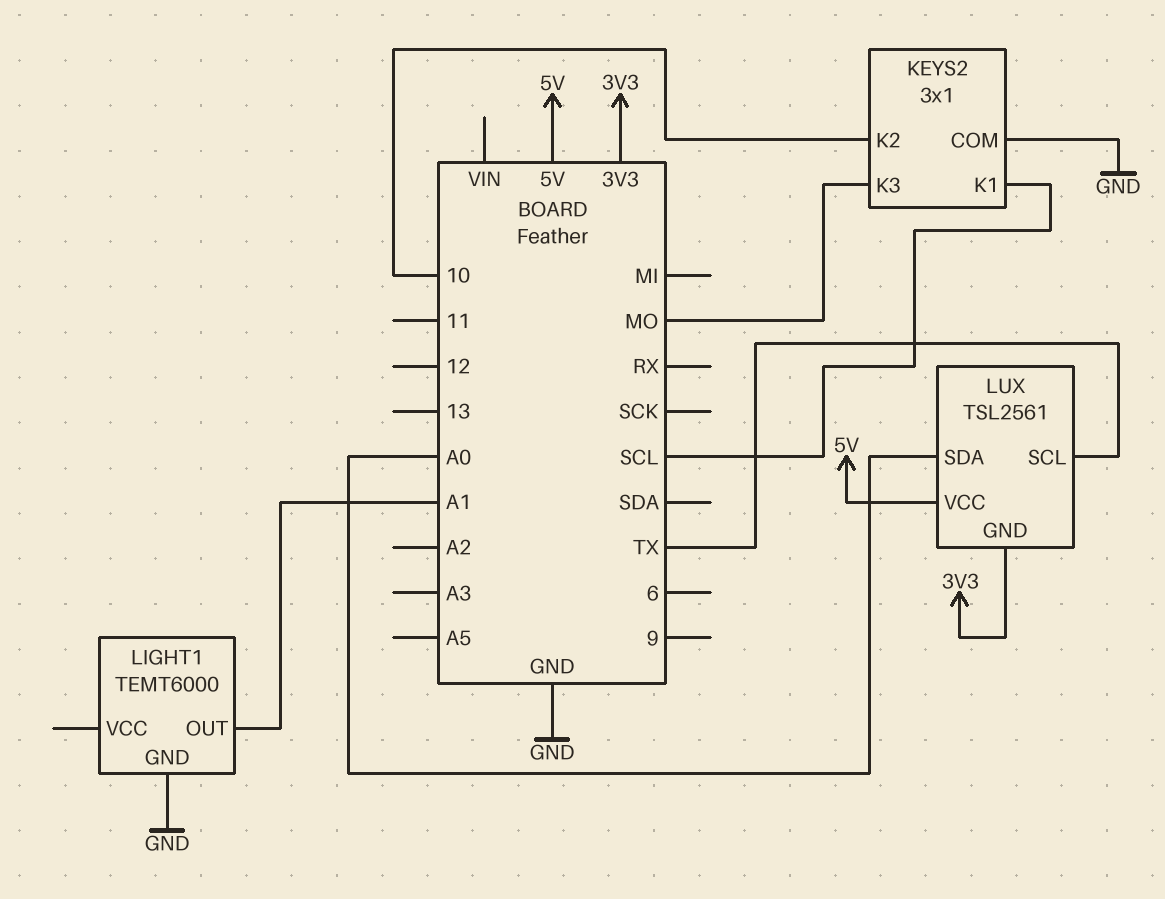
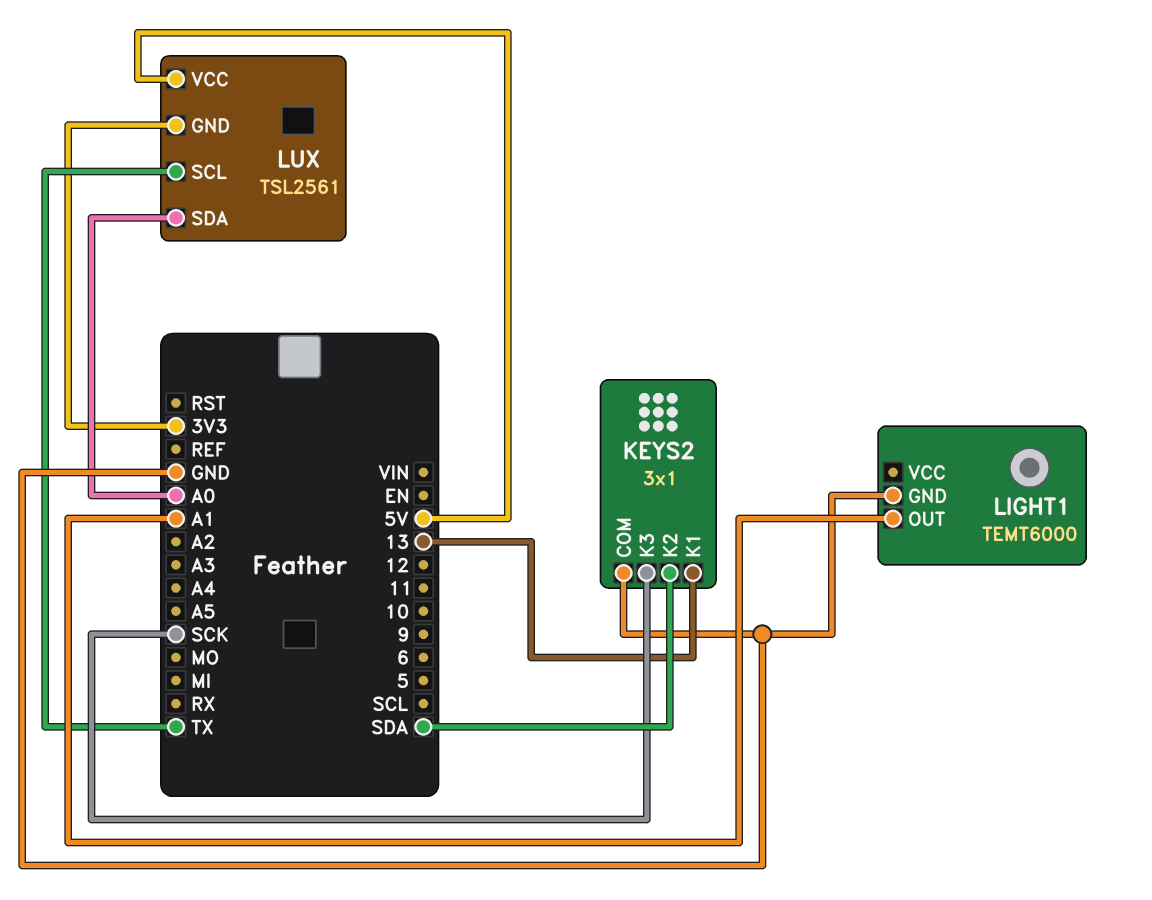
KEYS2 pin K1: SCL -> 13
KEYS2 pin K2: 10 -> SDA
KEYS2 pin K3: MO -> SCK

